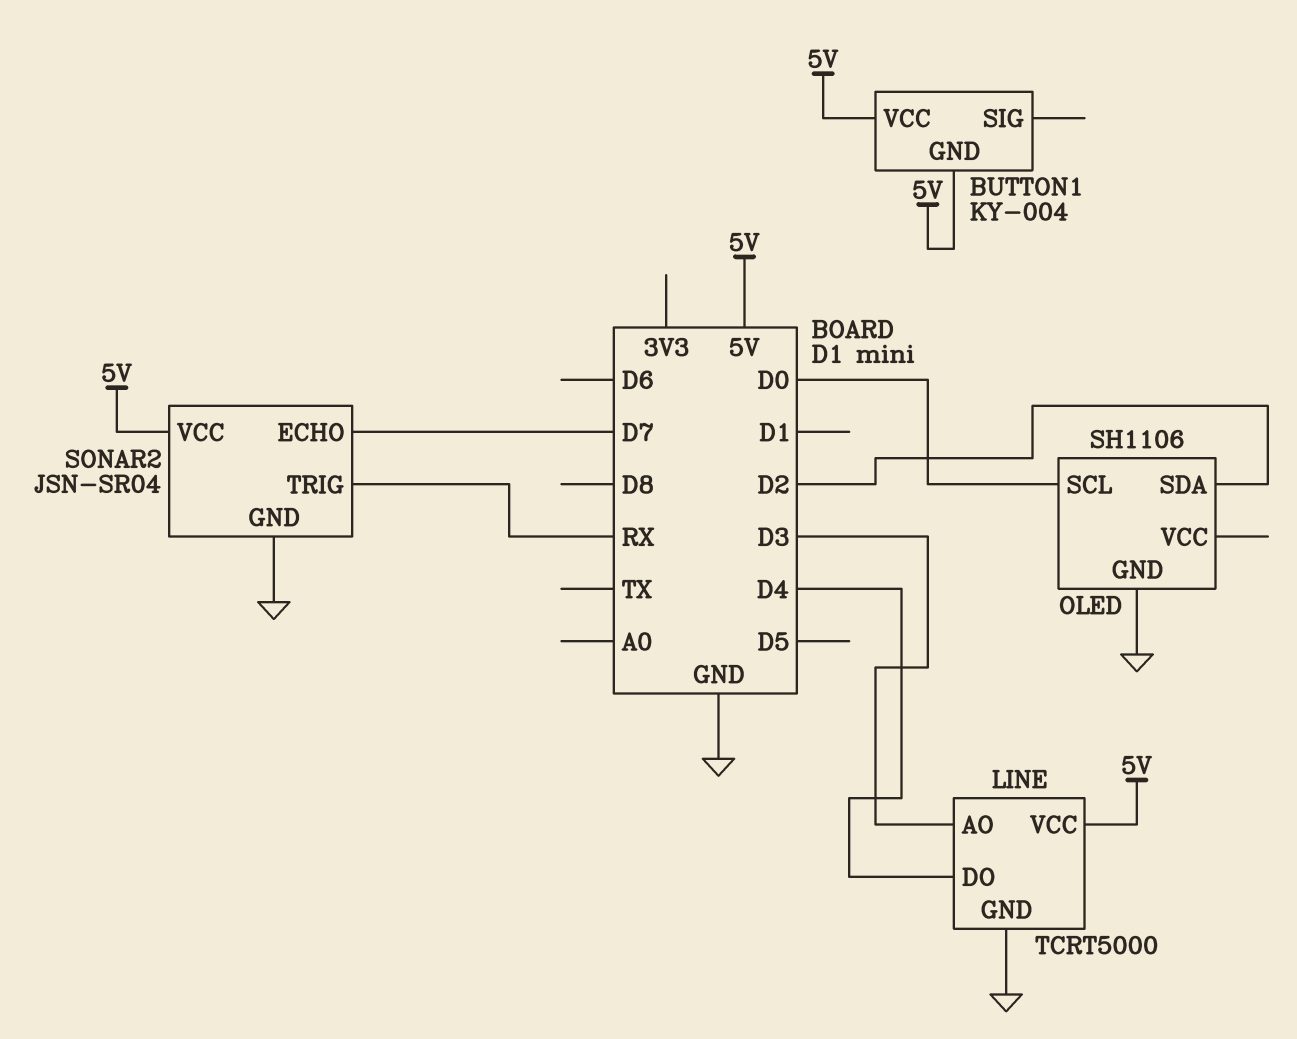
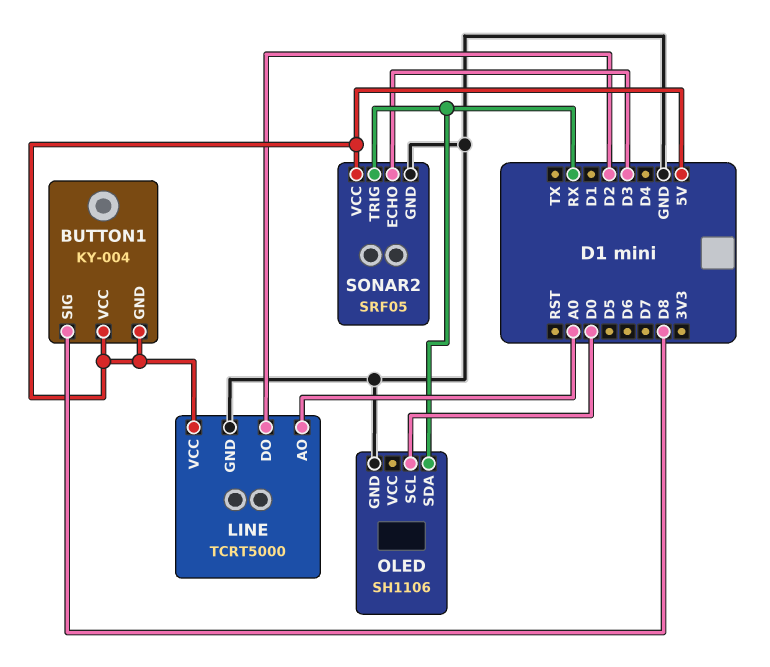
BUTTON1 pin SIG: none -> D8
LINE pin AO: D3 -> A0
LINE pin DO: D4 -> D2
OLED pin SDA: D2 -> RX
SONAR2: JSN-SR04 -> SRF05
SONAR2 pin ECHO: D7 -> D3

